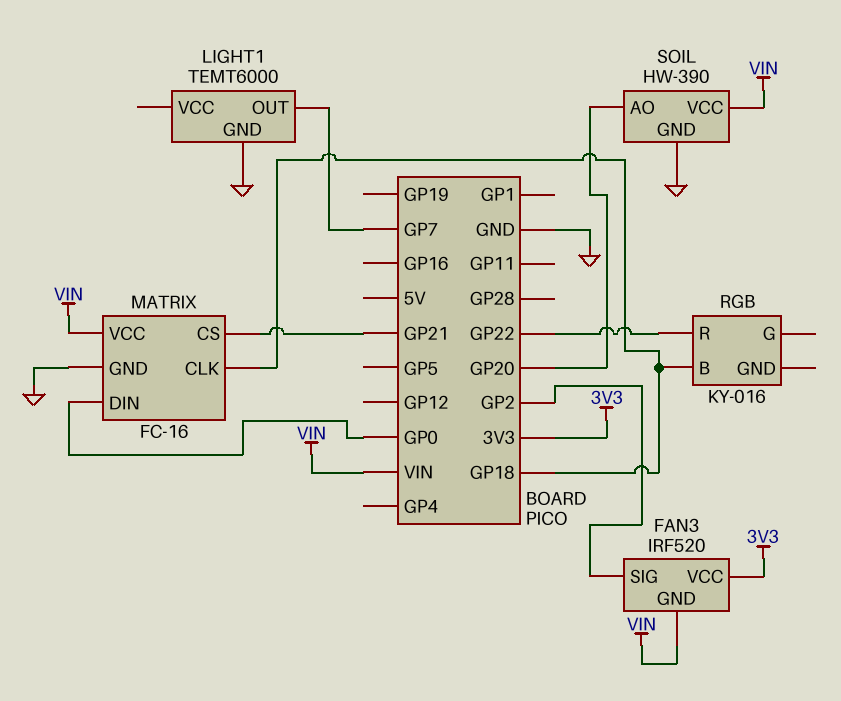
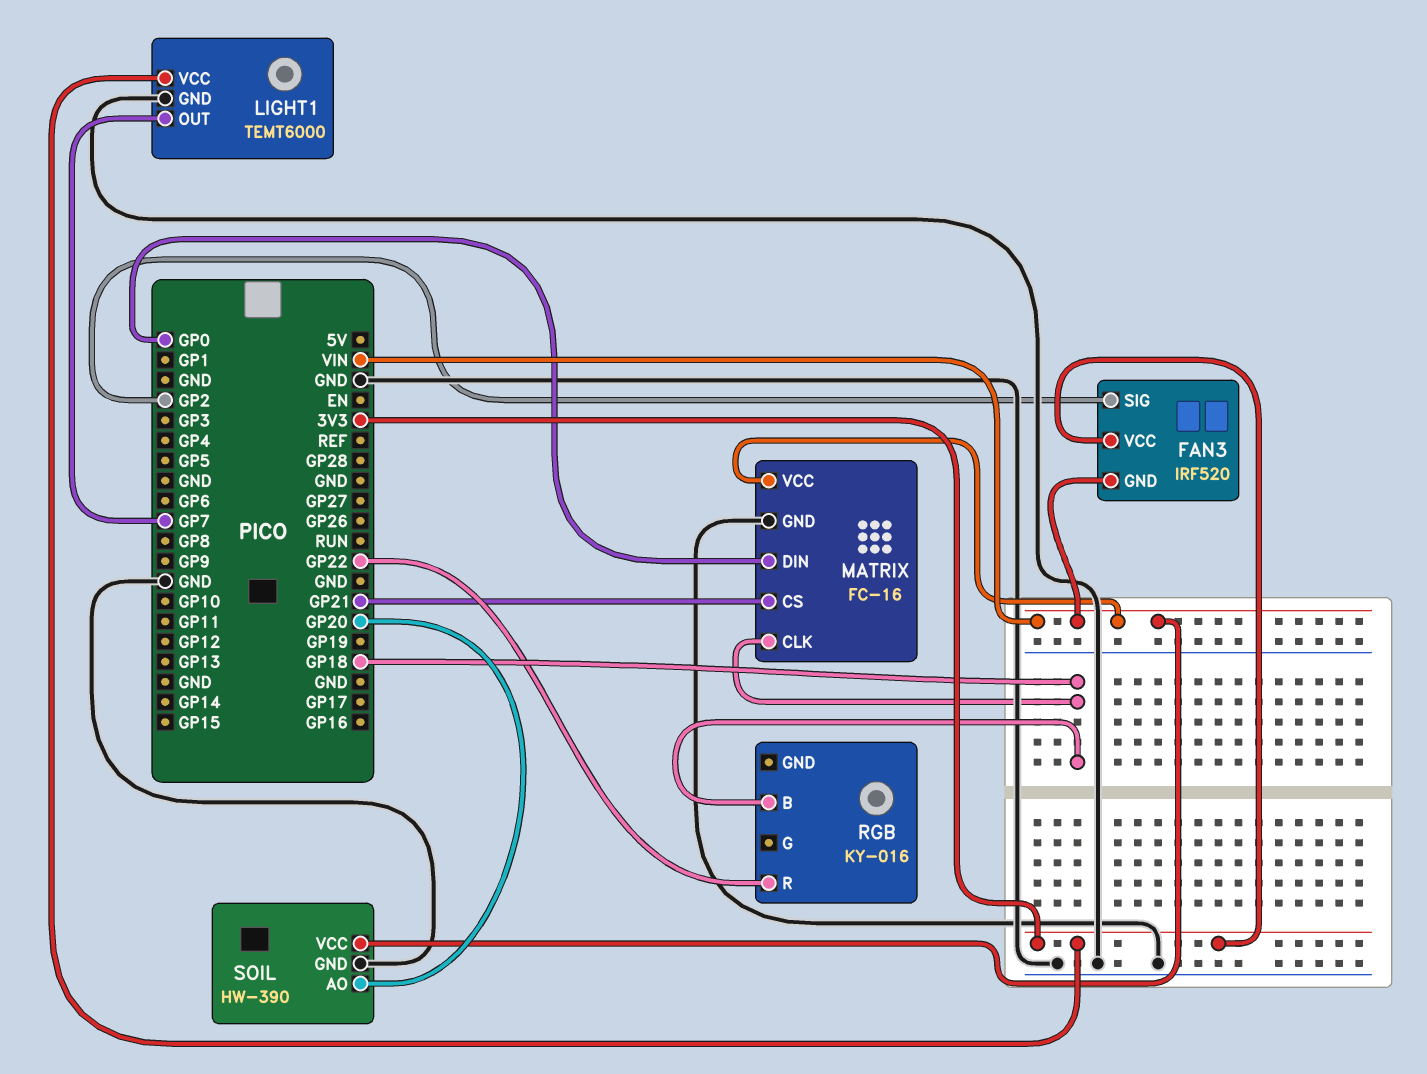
LIGHT1 pin VCC: none -> 3V3

